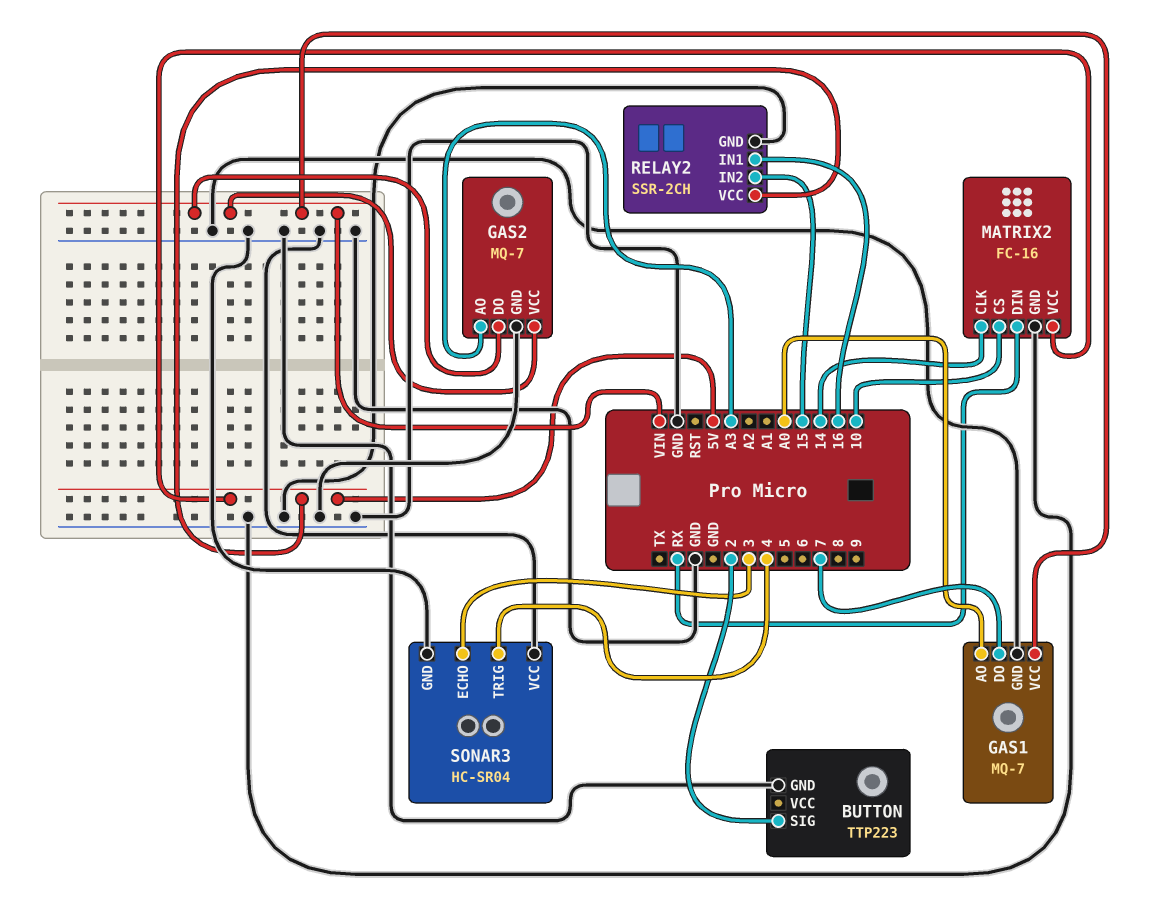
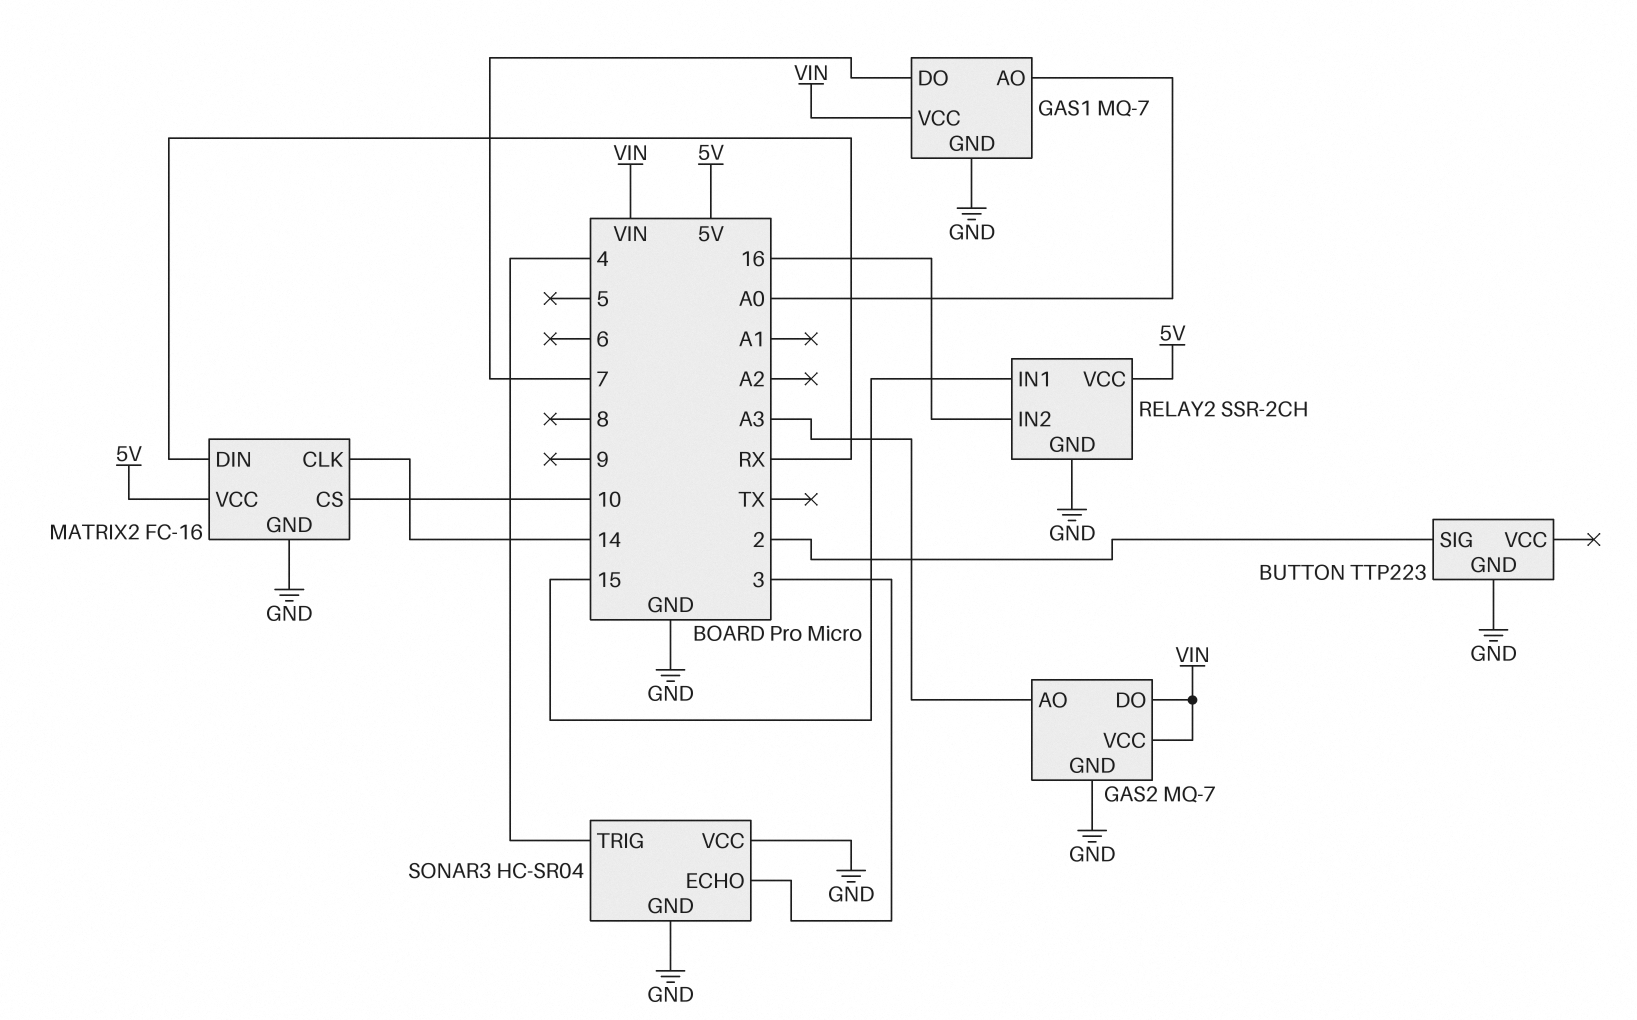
RELAY2 pin IN1: 16 -> 15
RELAY2 pin IN2: 15 -> 16

